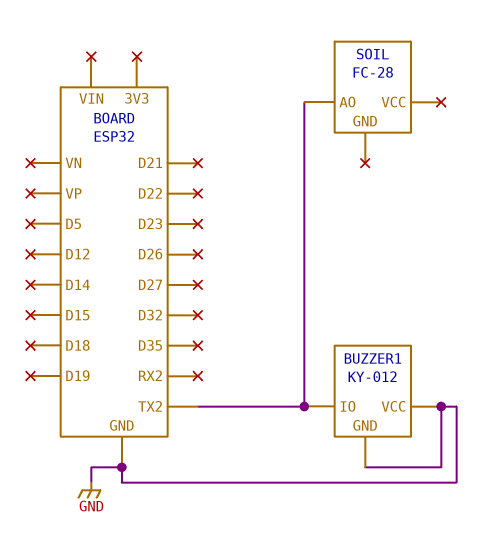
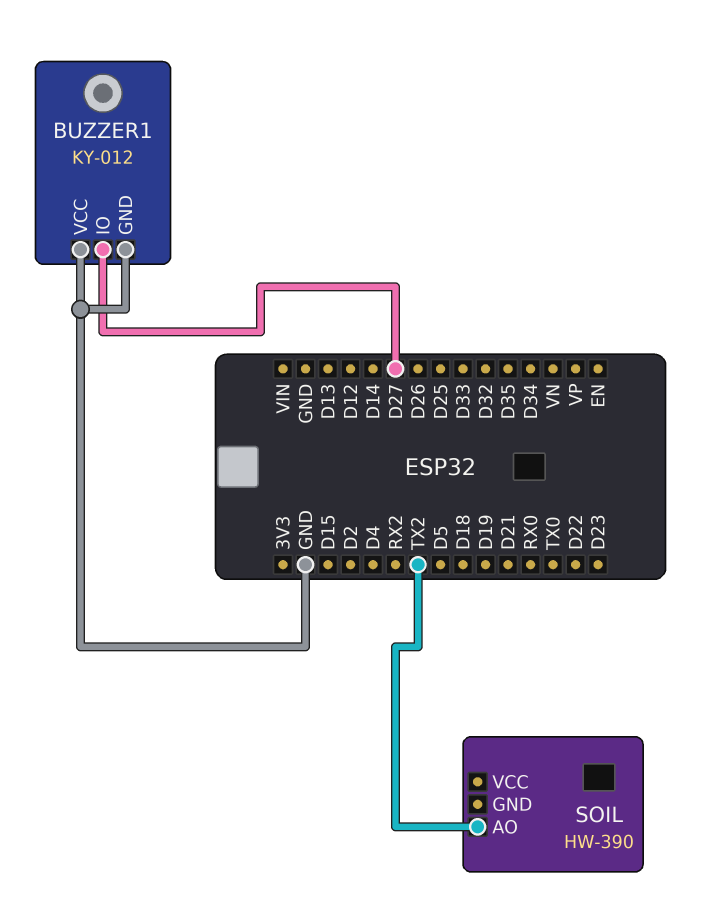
BUZZER1 pin IO: TX2 -> D27
SOIL: FC-28 -> HW-390

